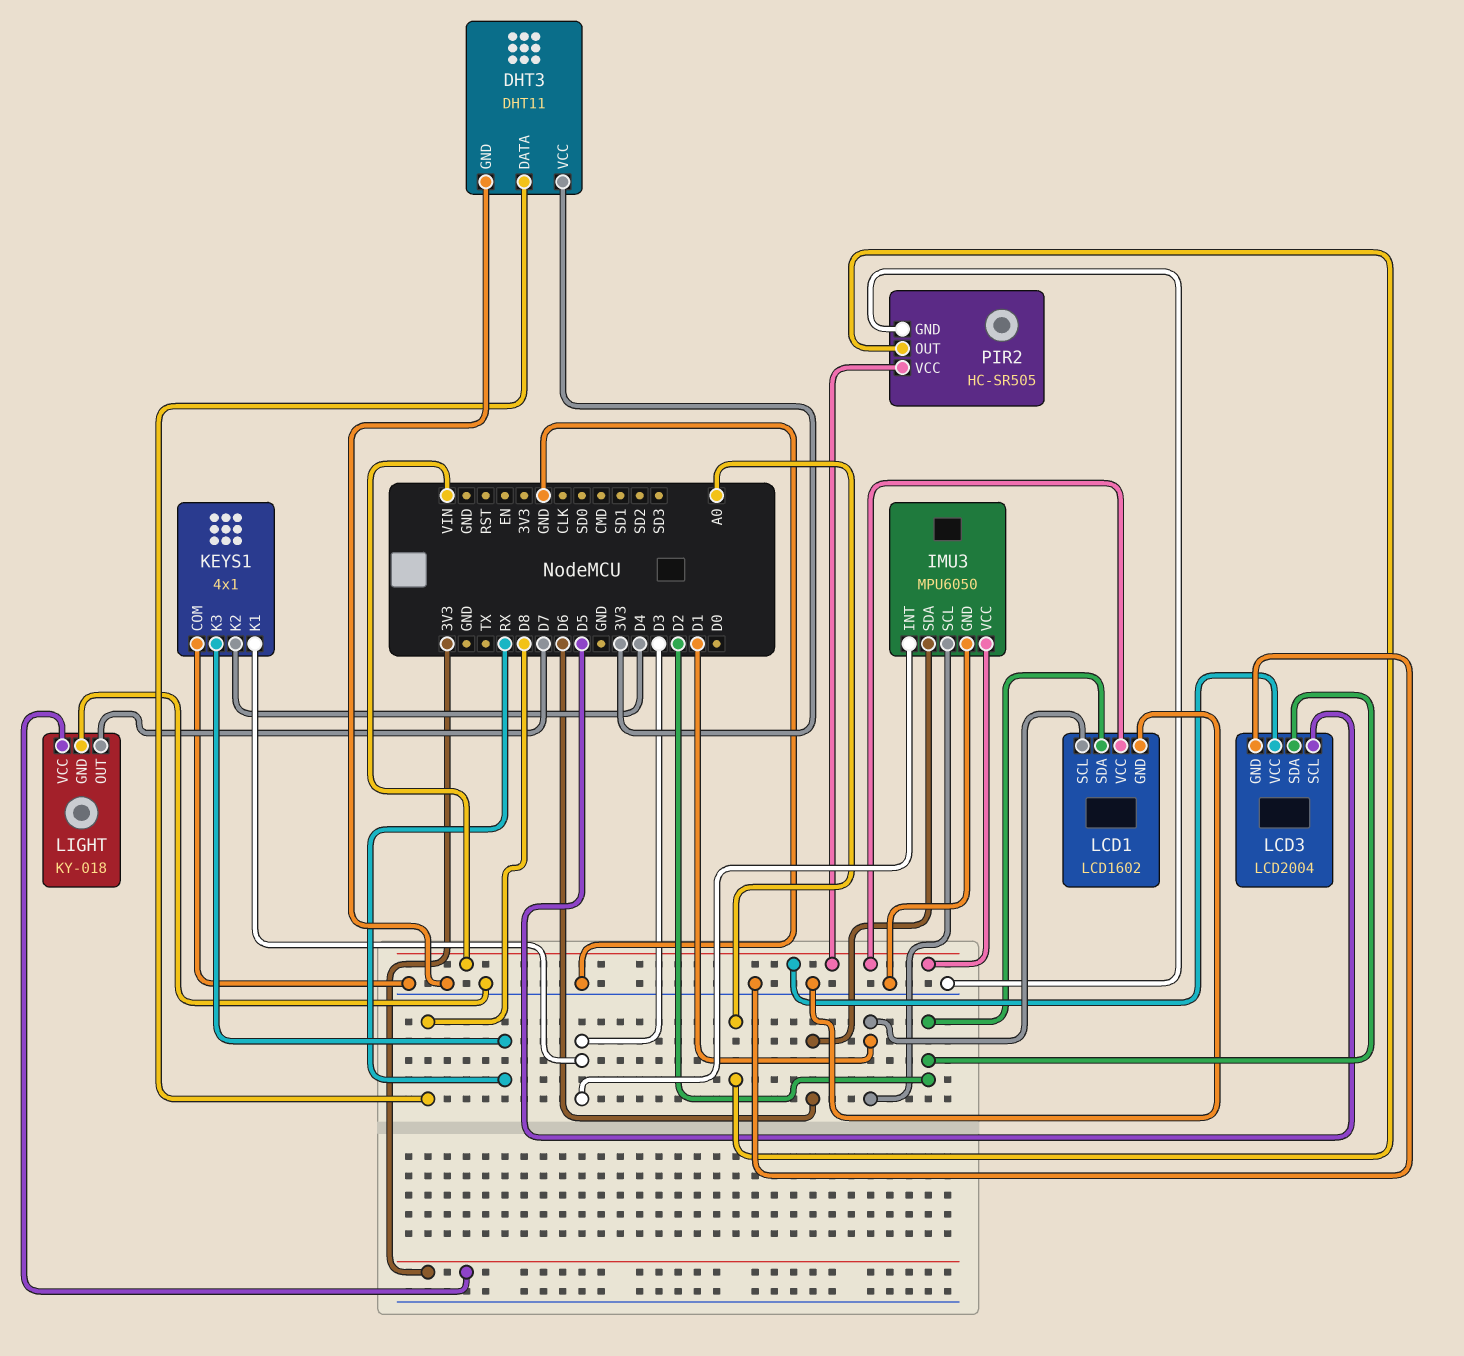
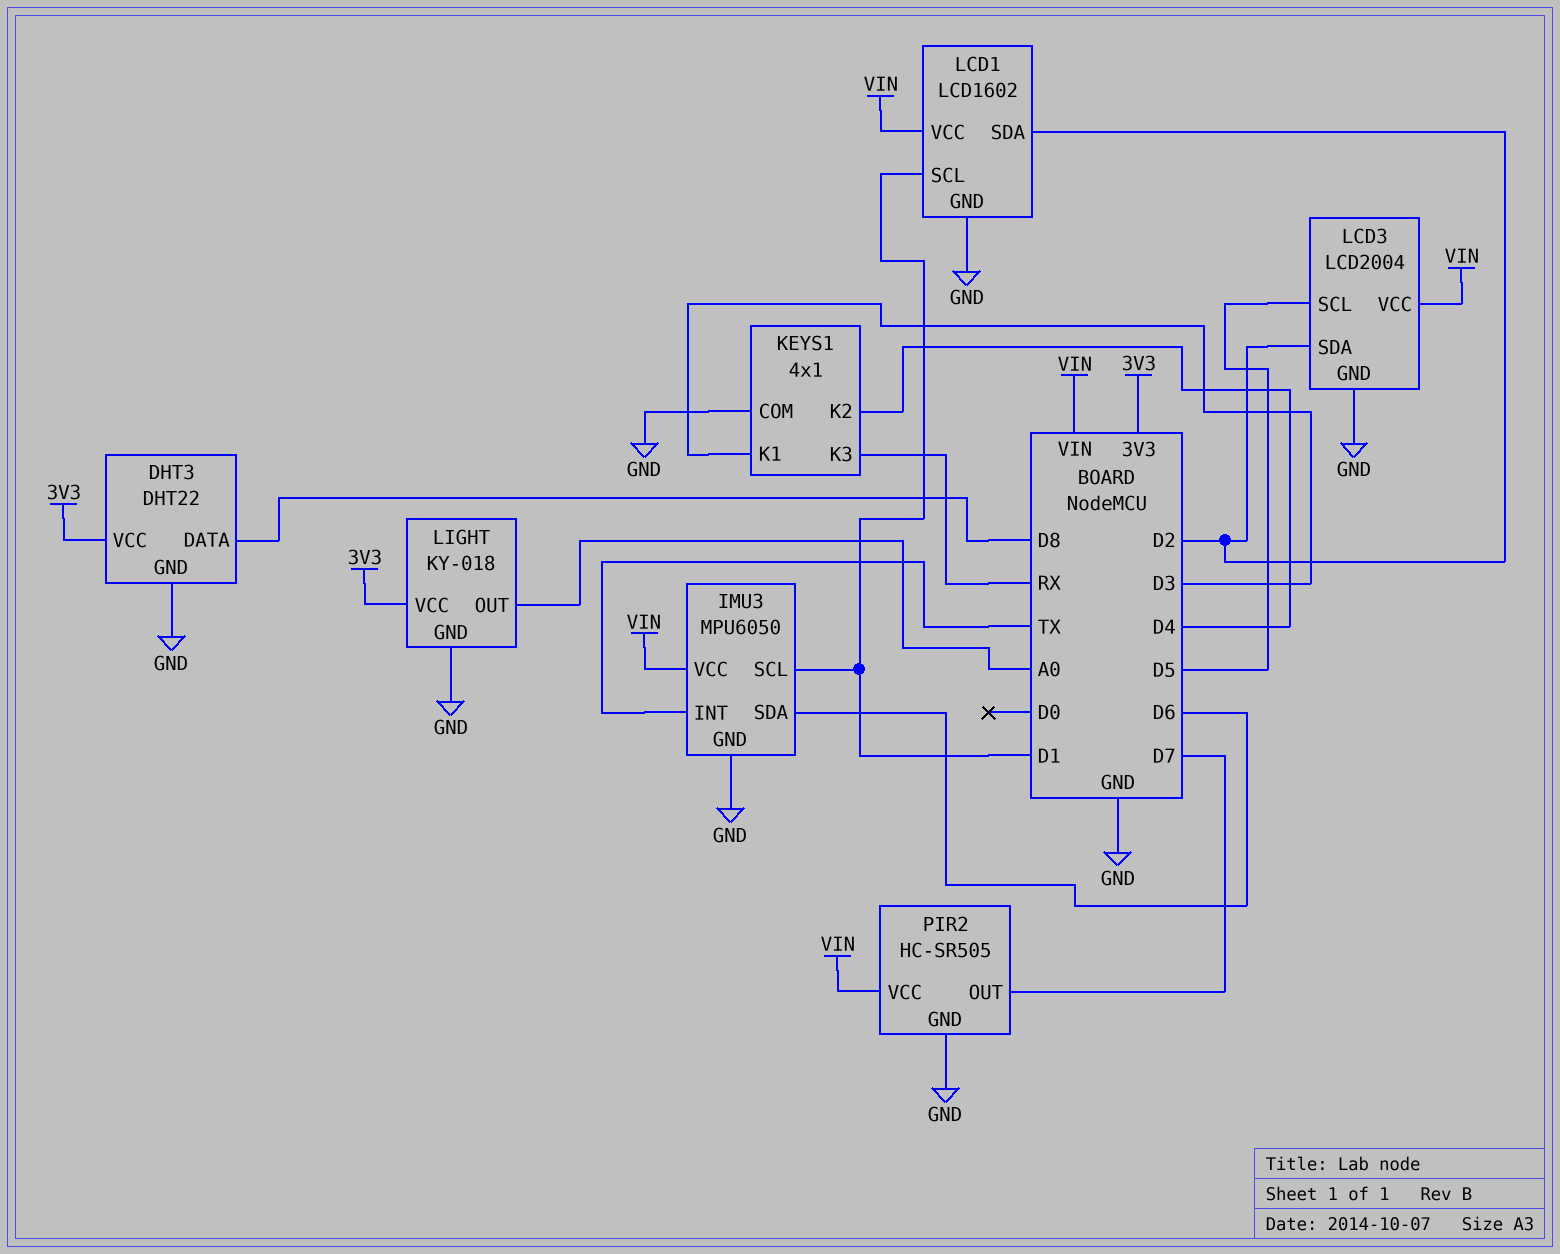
DHT3: DHT11 -> DHT22
IMU3 pin INT: D3 -> TX
LIGHT pin OUT: D7 -> A0
PIR2 pin OUT: A0 -> D7

